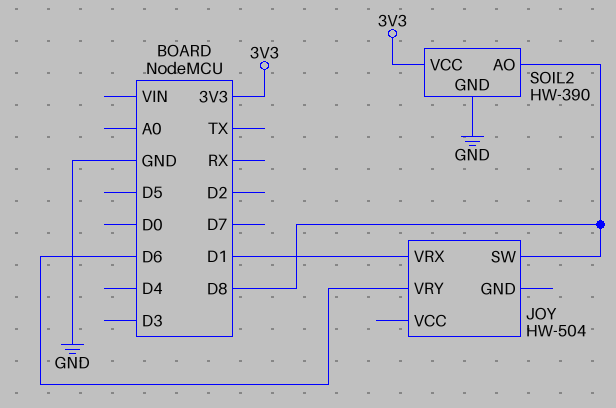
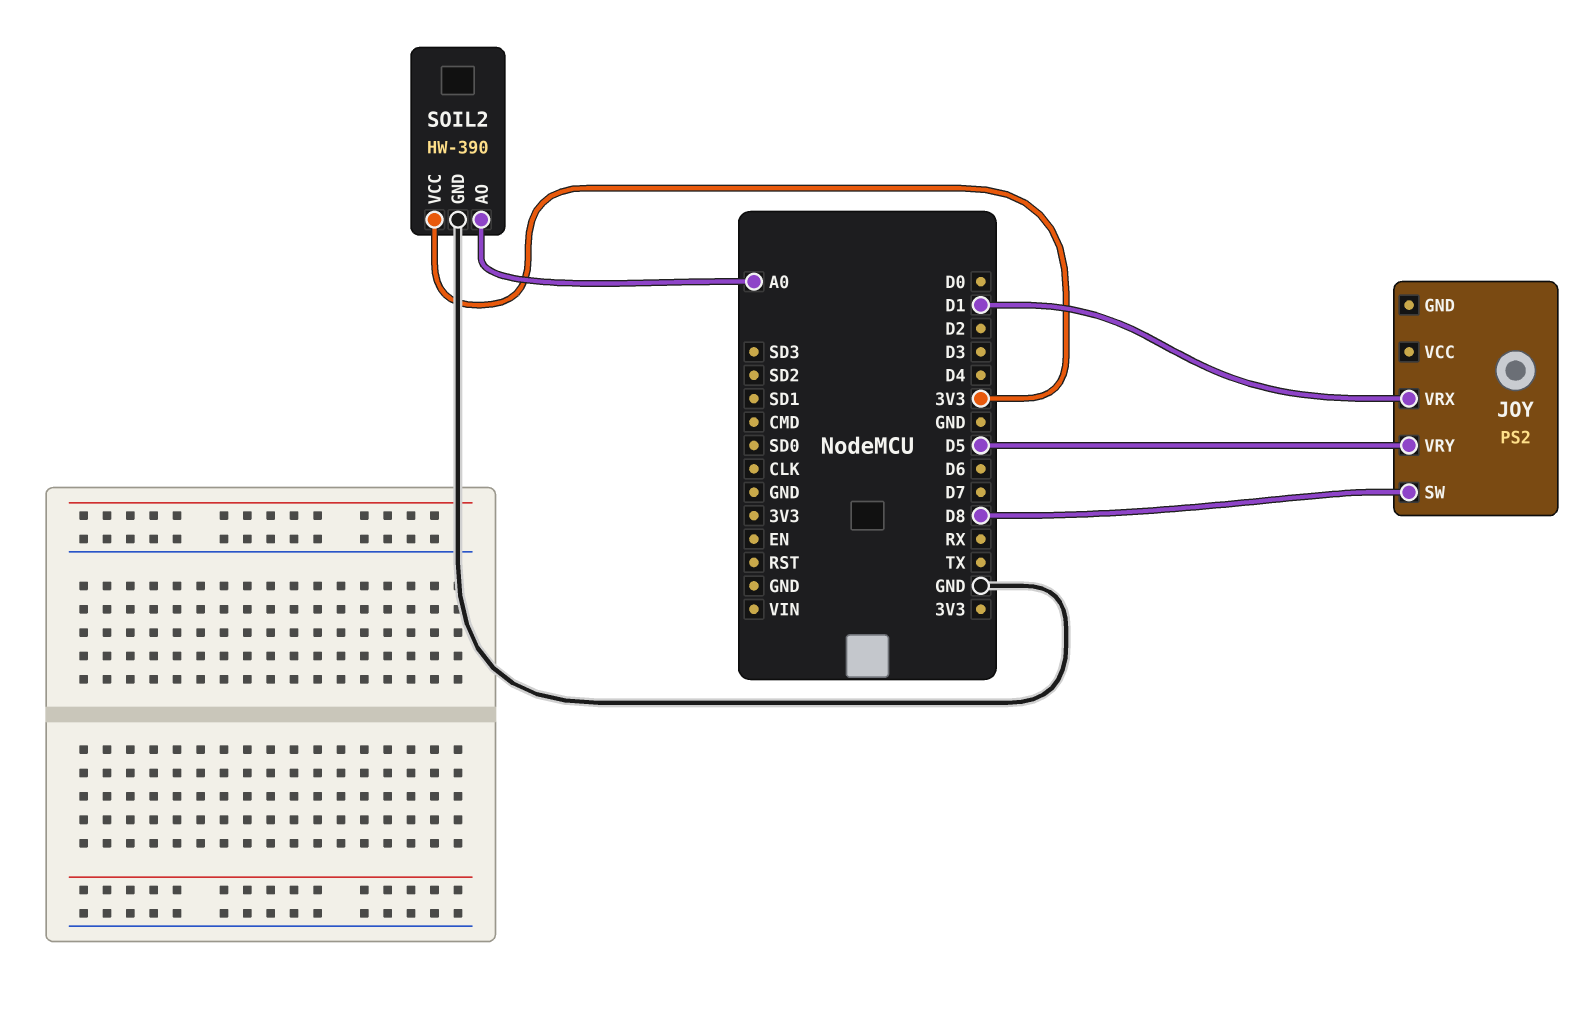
JOY: HW-504 -> PS2
JOY pin VRY: D6 -> D5
SOIL2 pin AO: D8 -> A0

